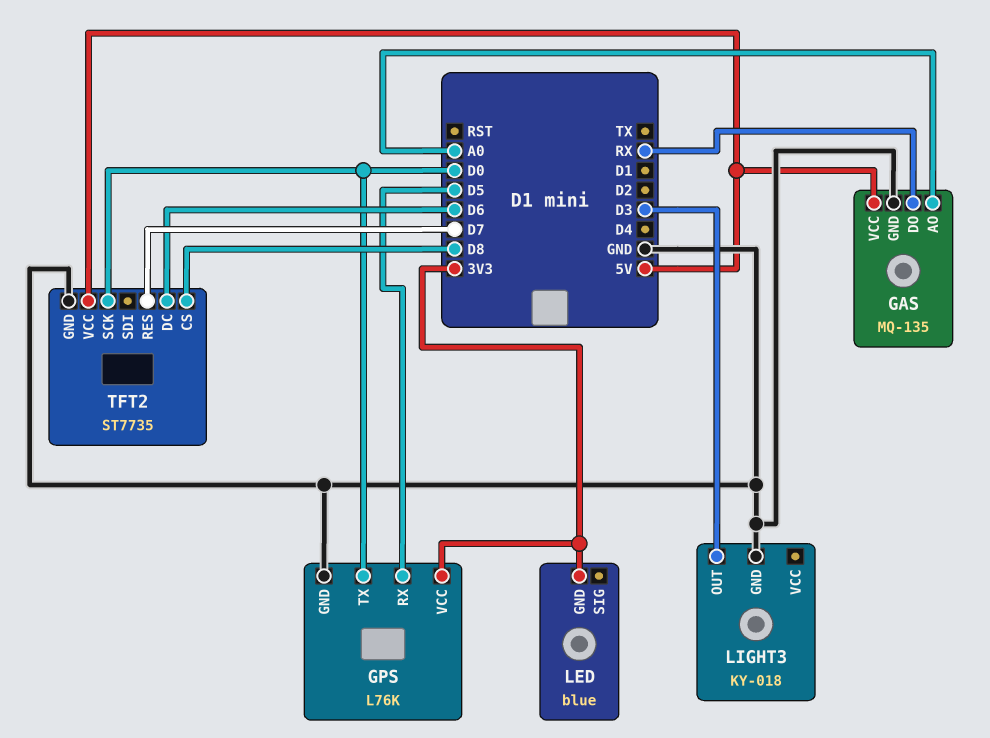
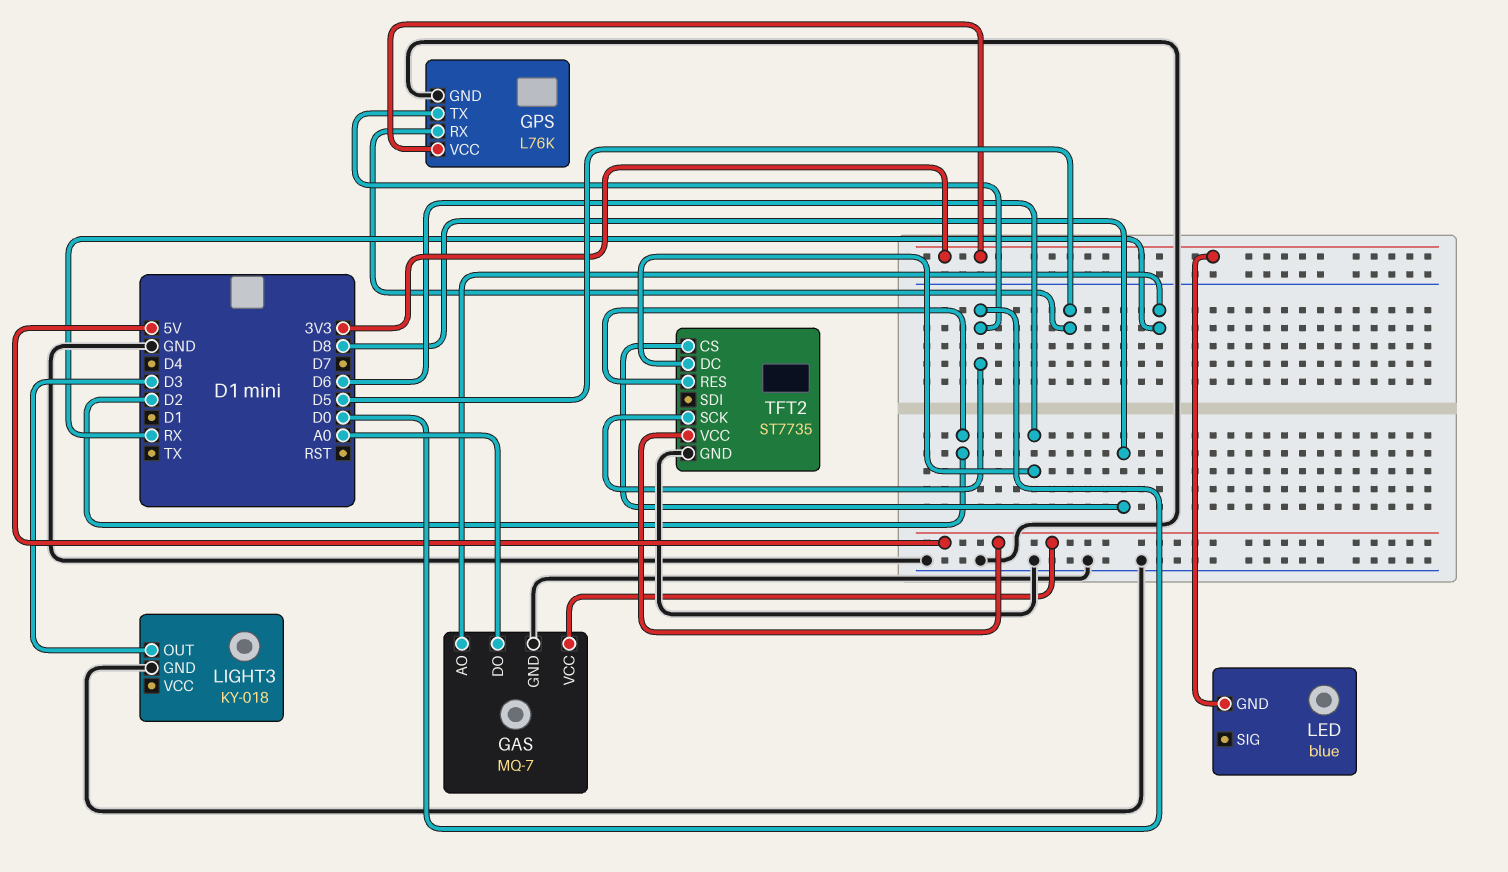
GAS: MQ-135 -> MQ-7
GAS pin AO: A0 -> RX
GAS pin DO: RX -> A0
TFT2 pin RES: D7 -> D2

